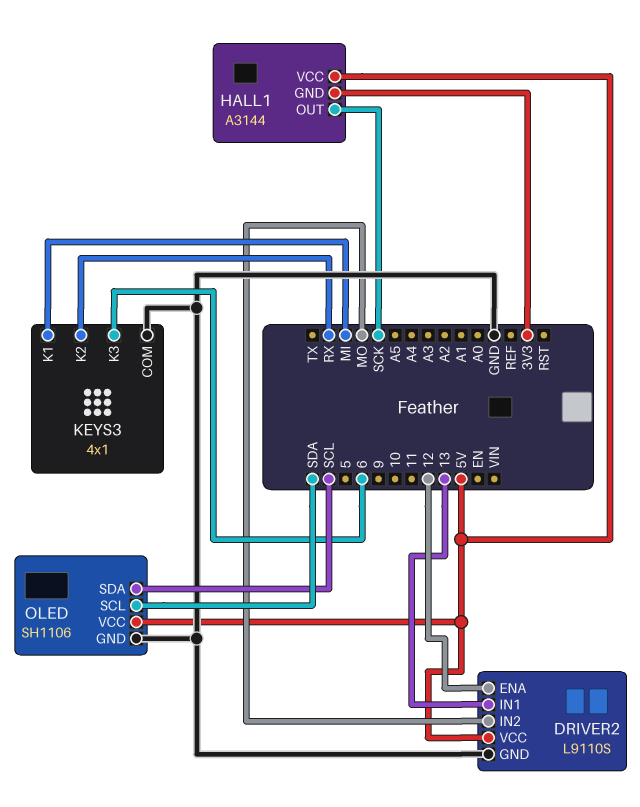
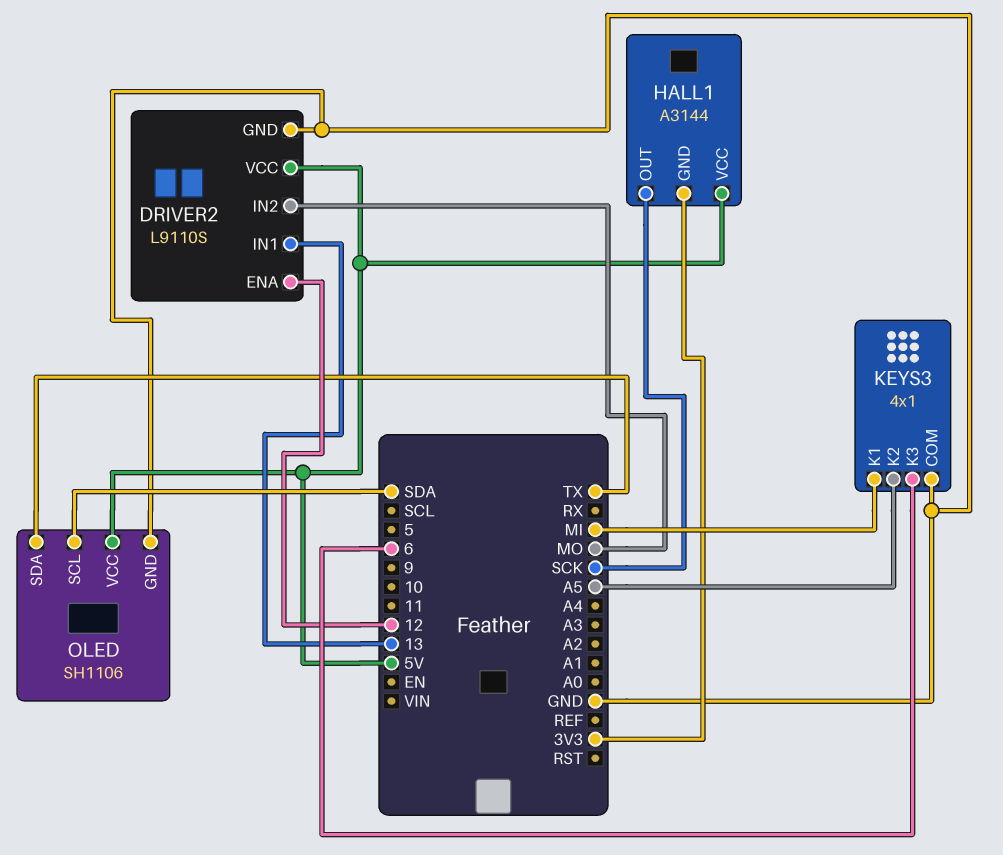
KEYS3 pin K2: RX -> A5
OLED pin SDA: SCL -> TX

